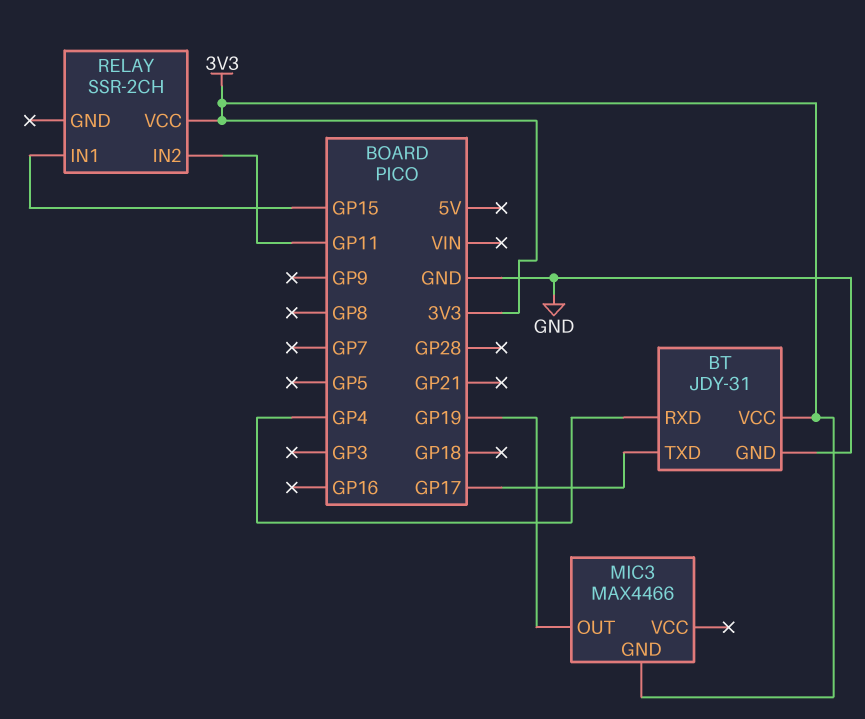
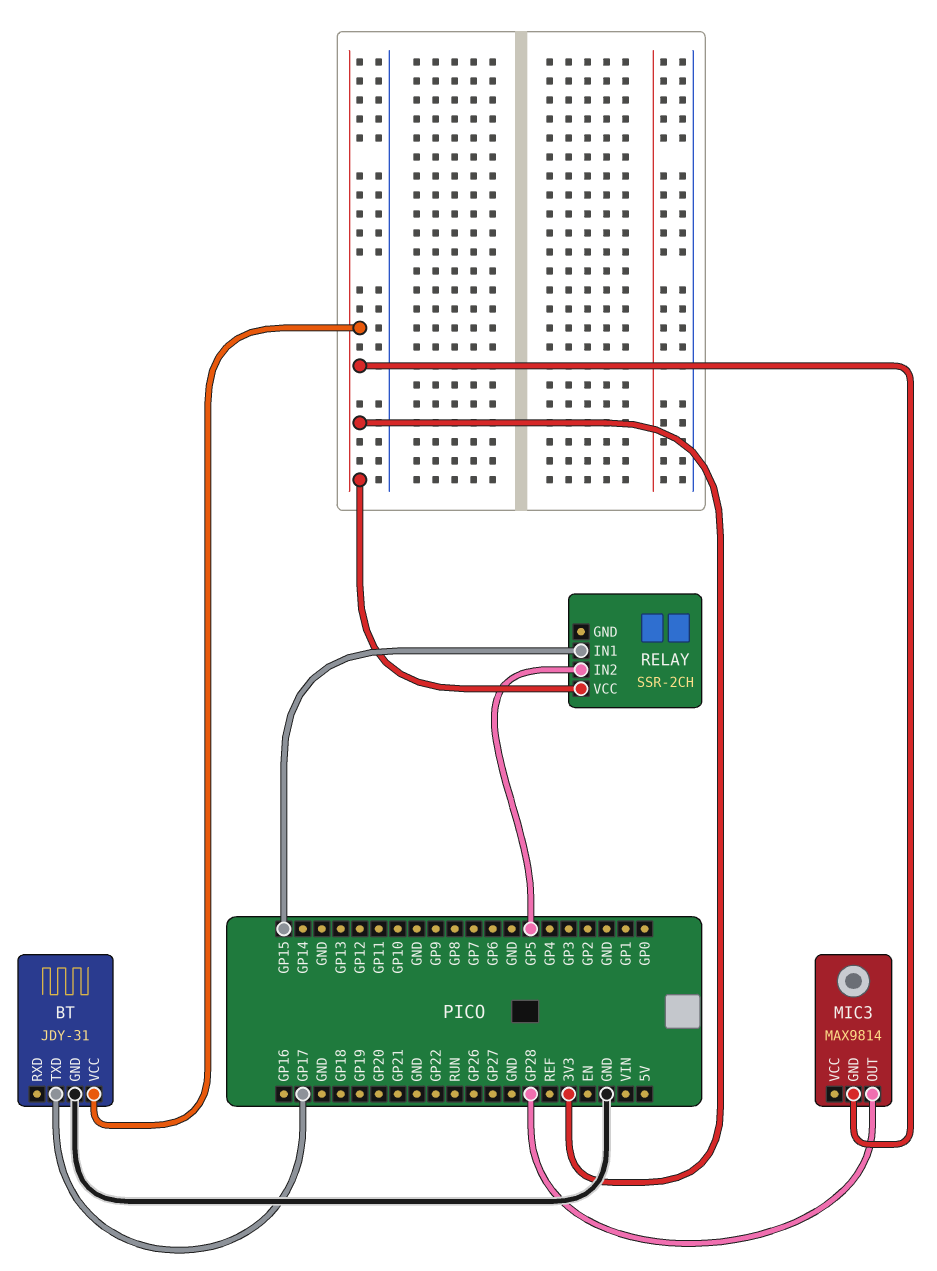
BT pin RXD: GP4 -> none
MIC3: MAX4466 -> MAX9814
MIC3 pin OUT: GP19 -> GP28
RELAY pin IN2: GP11 -> GP5

